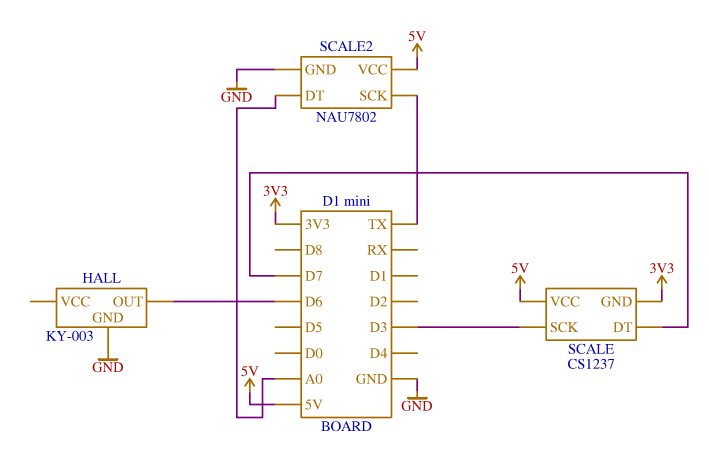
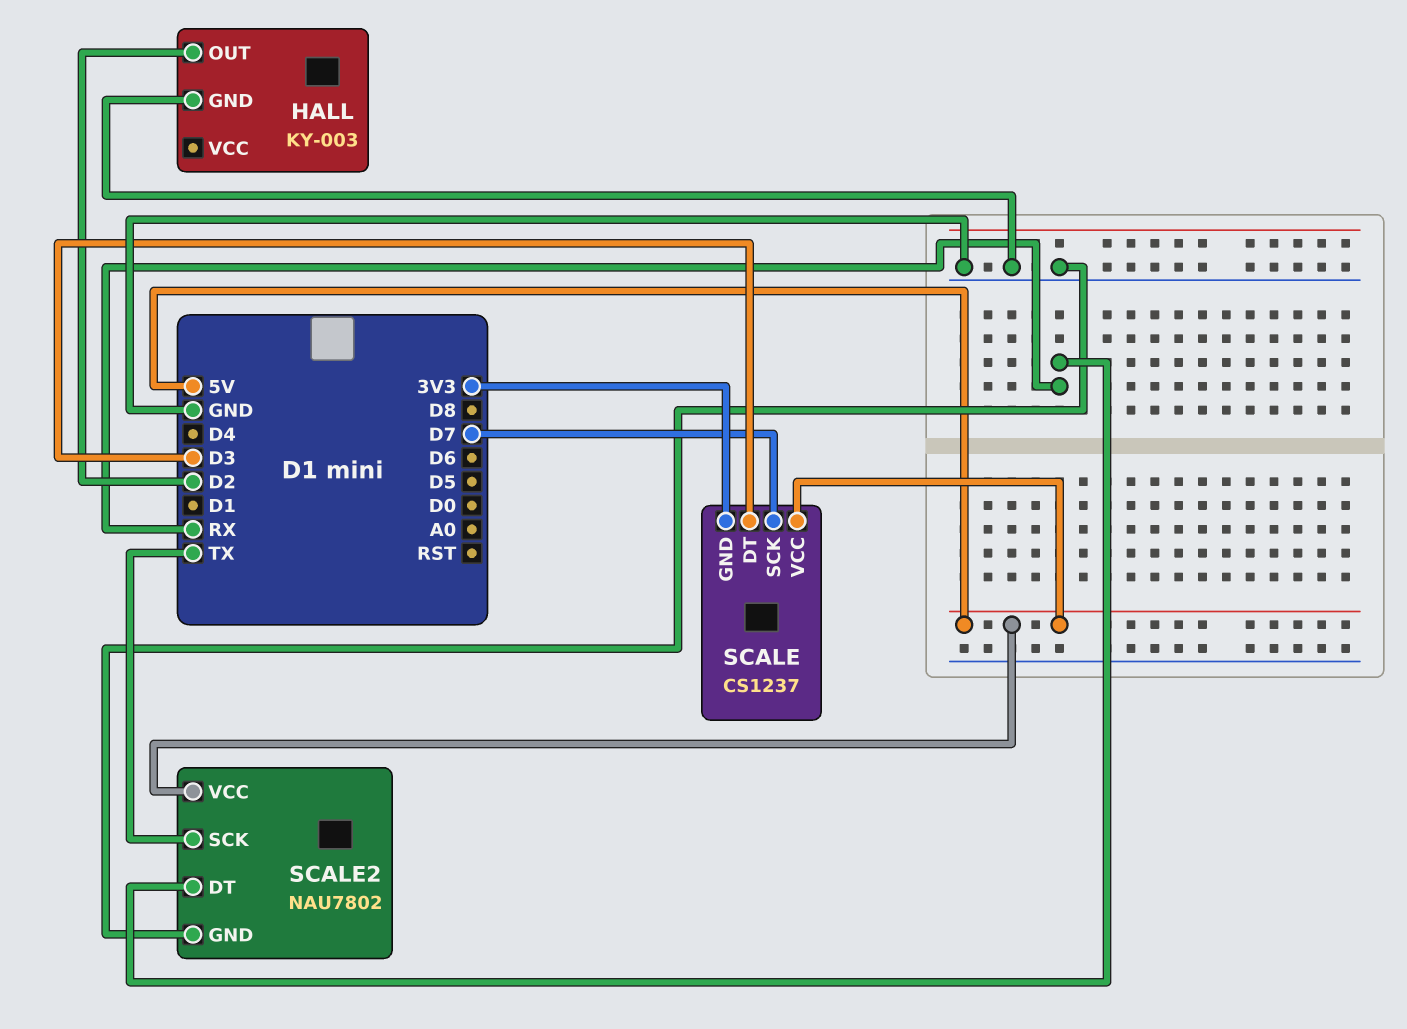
HALL pin OUT: D6 -> D2
SCALE pin DT: D7 -> D3
SCALE pin SCK: D3 -> D7
SCALE2 pin DT: A0 -> RX

